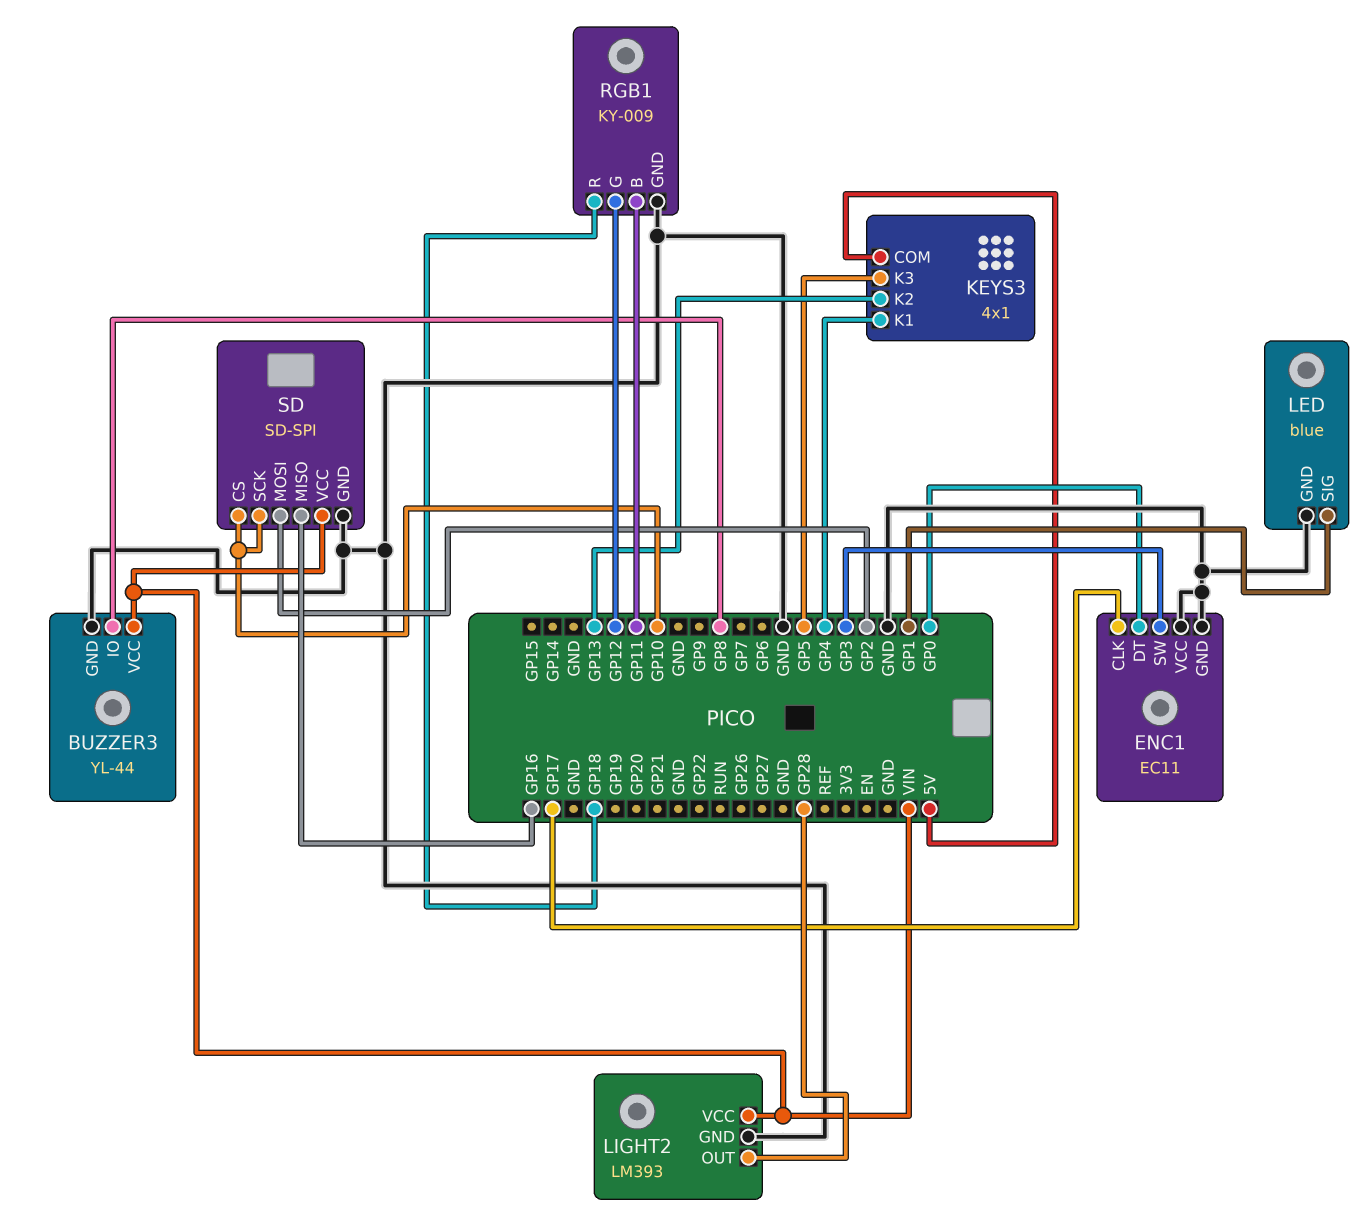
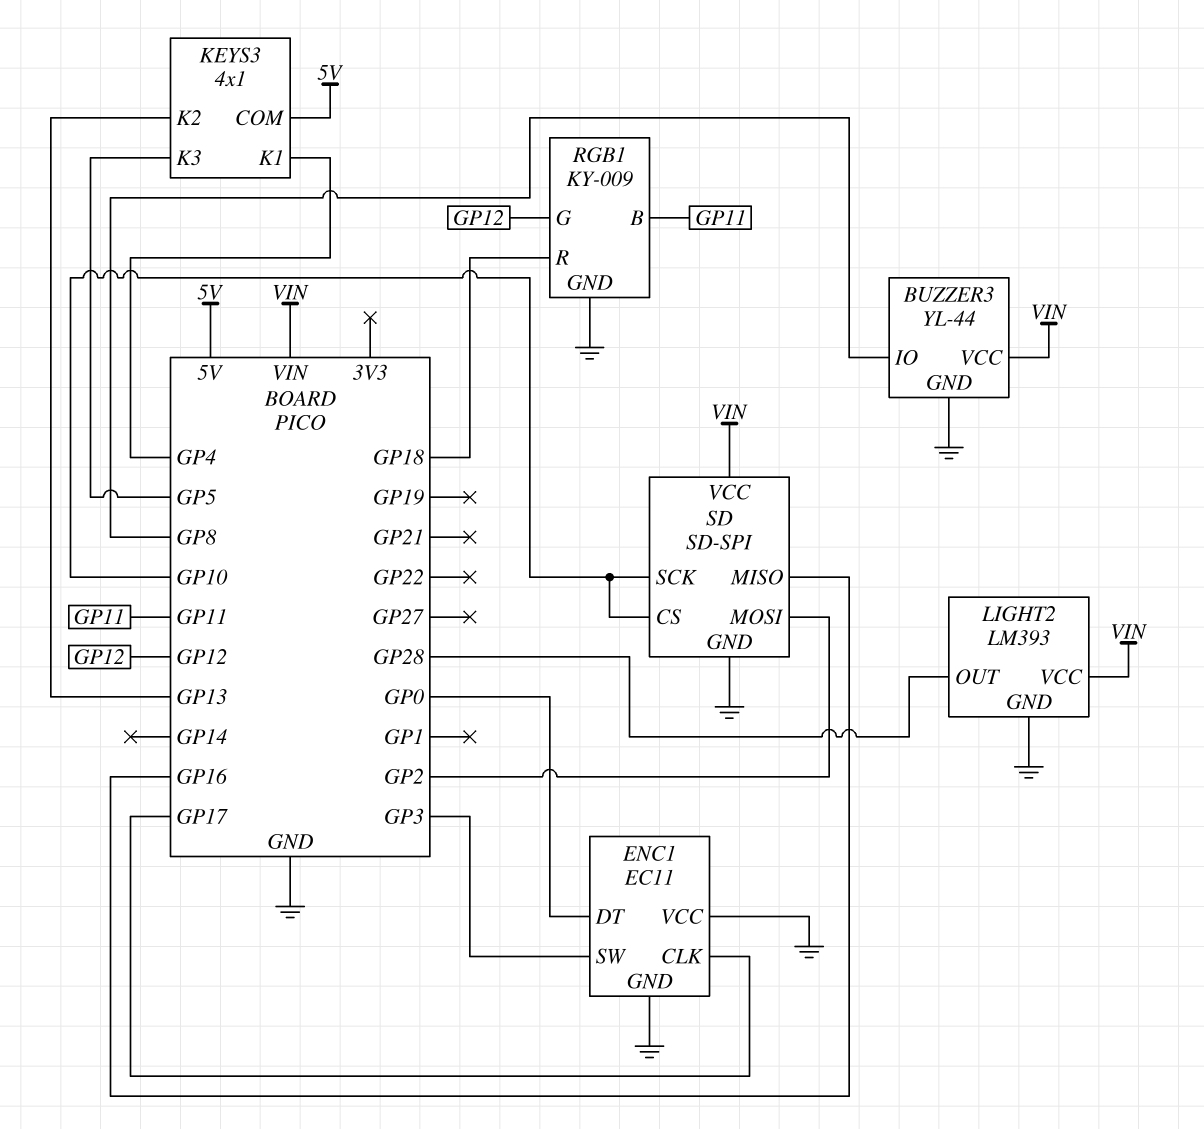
LED: blue -> none
LED pin GND: GND -> none
LED pin SIG: GP1 -> none

